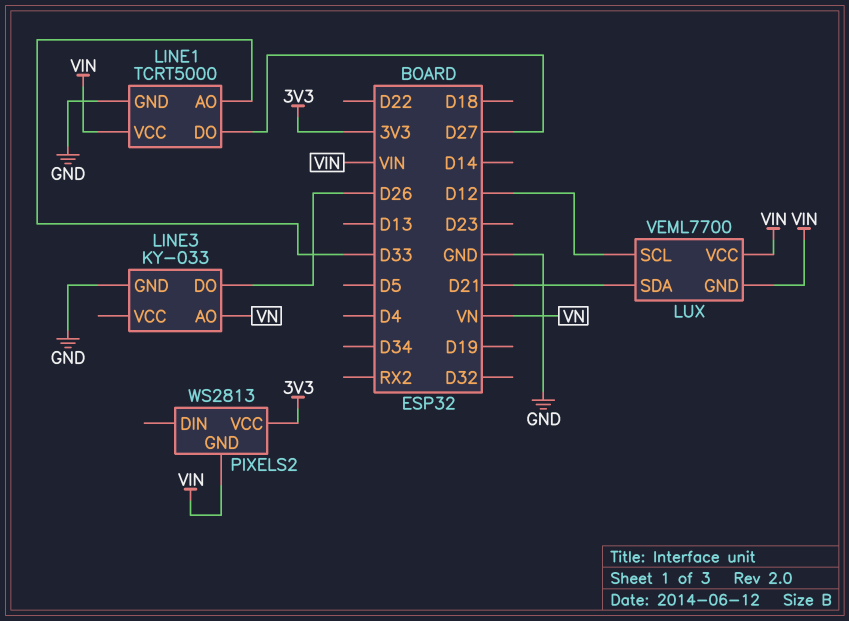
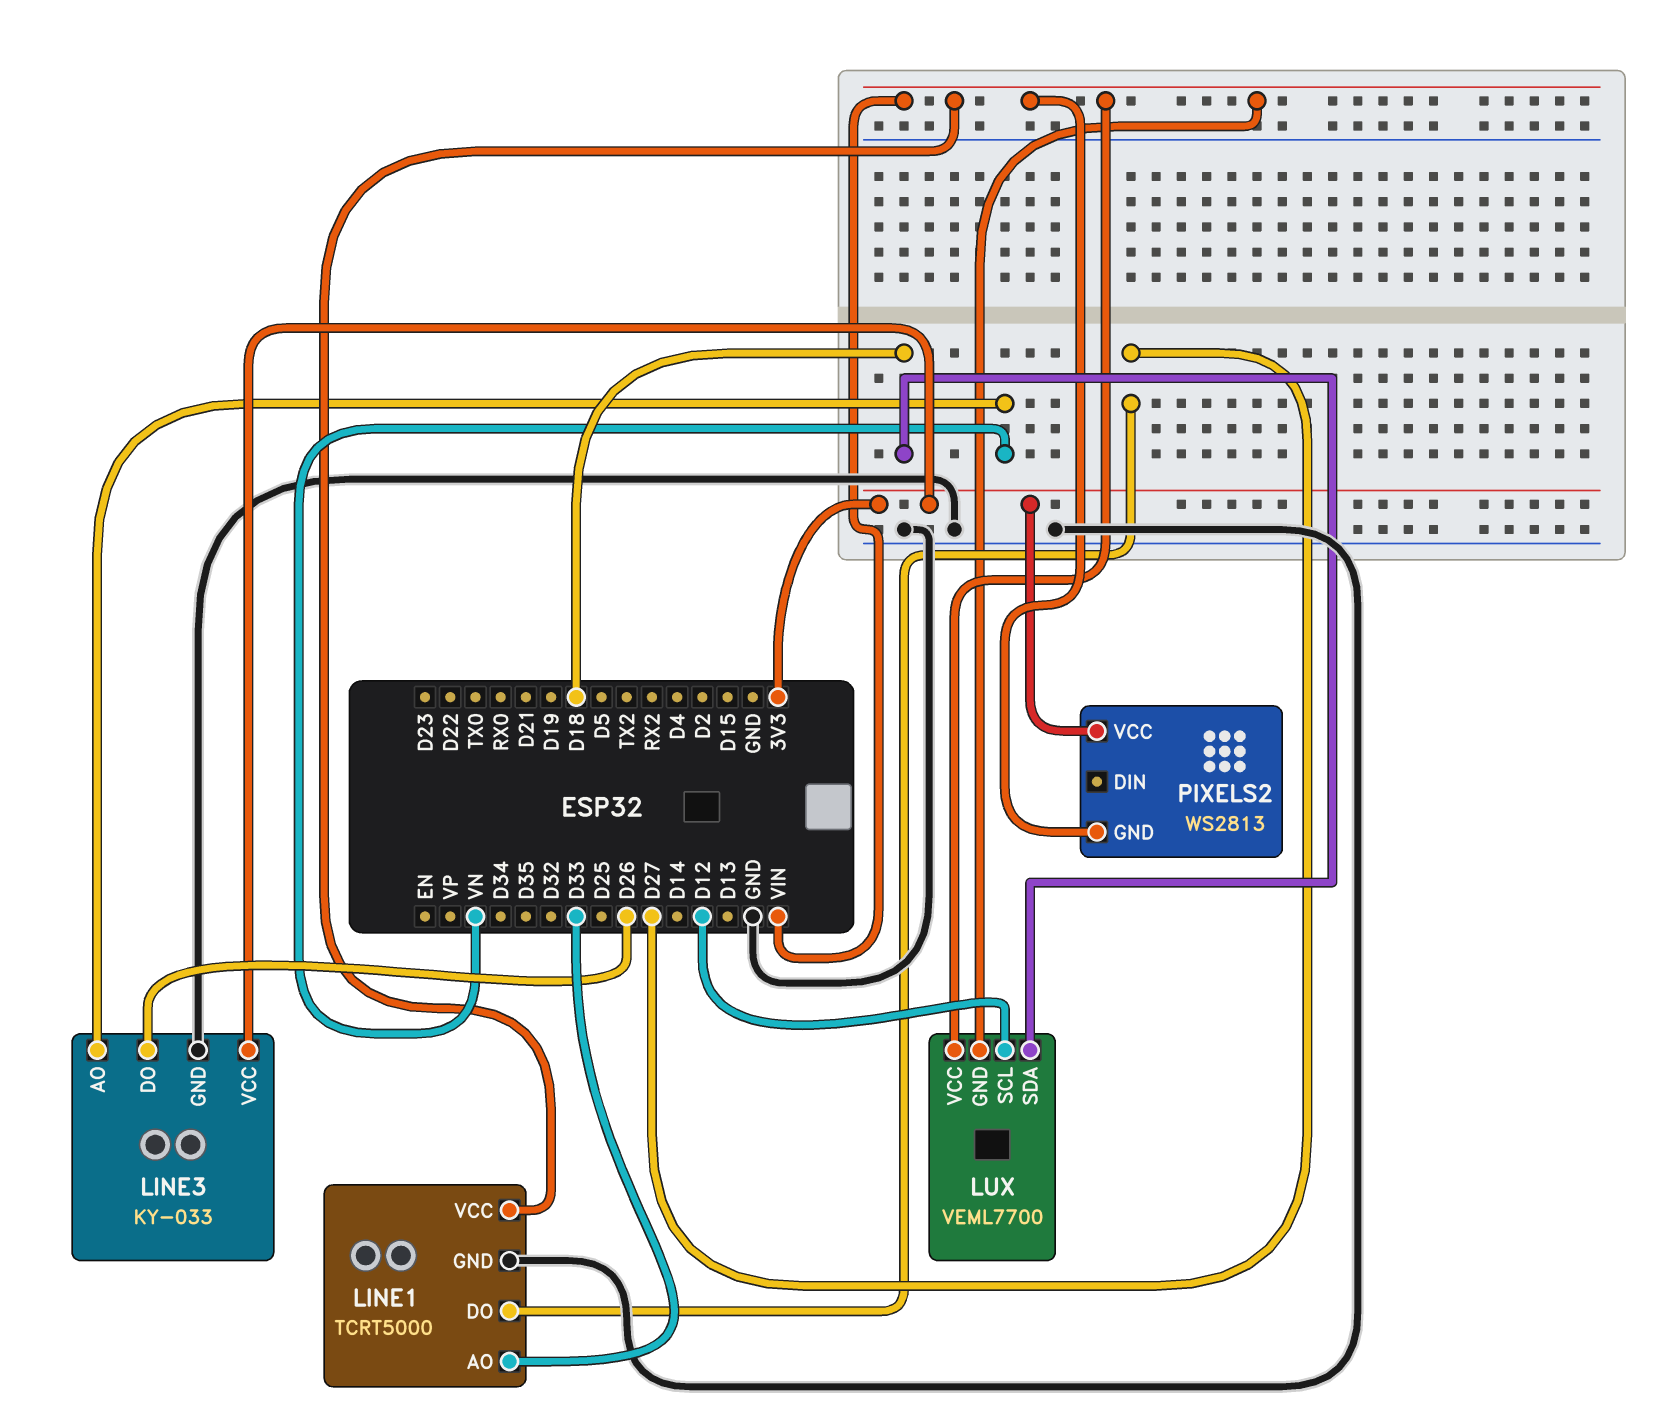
LINE3 pin VCC: none -> 3V3
LUX pin SDA: D21 -> D18

